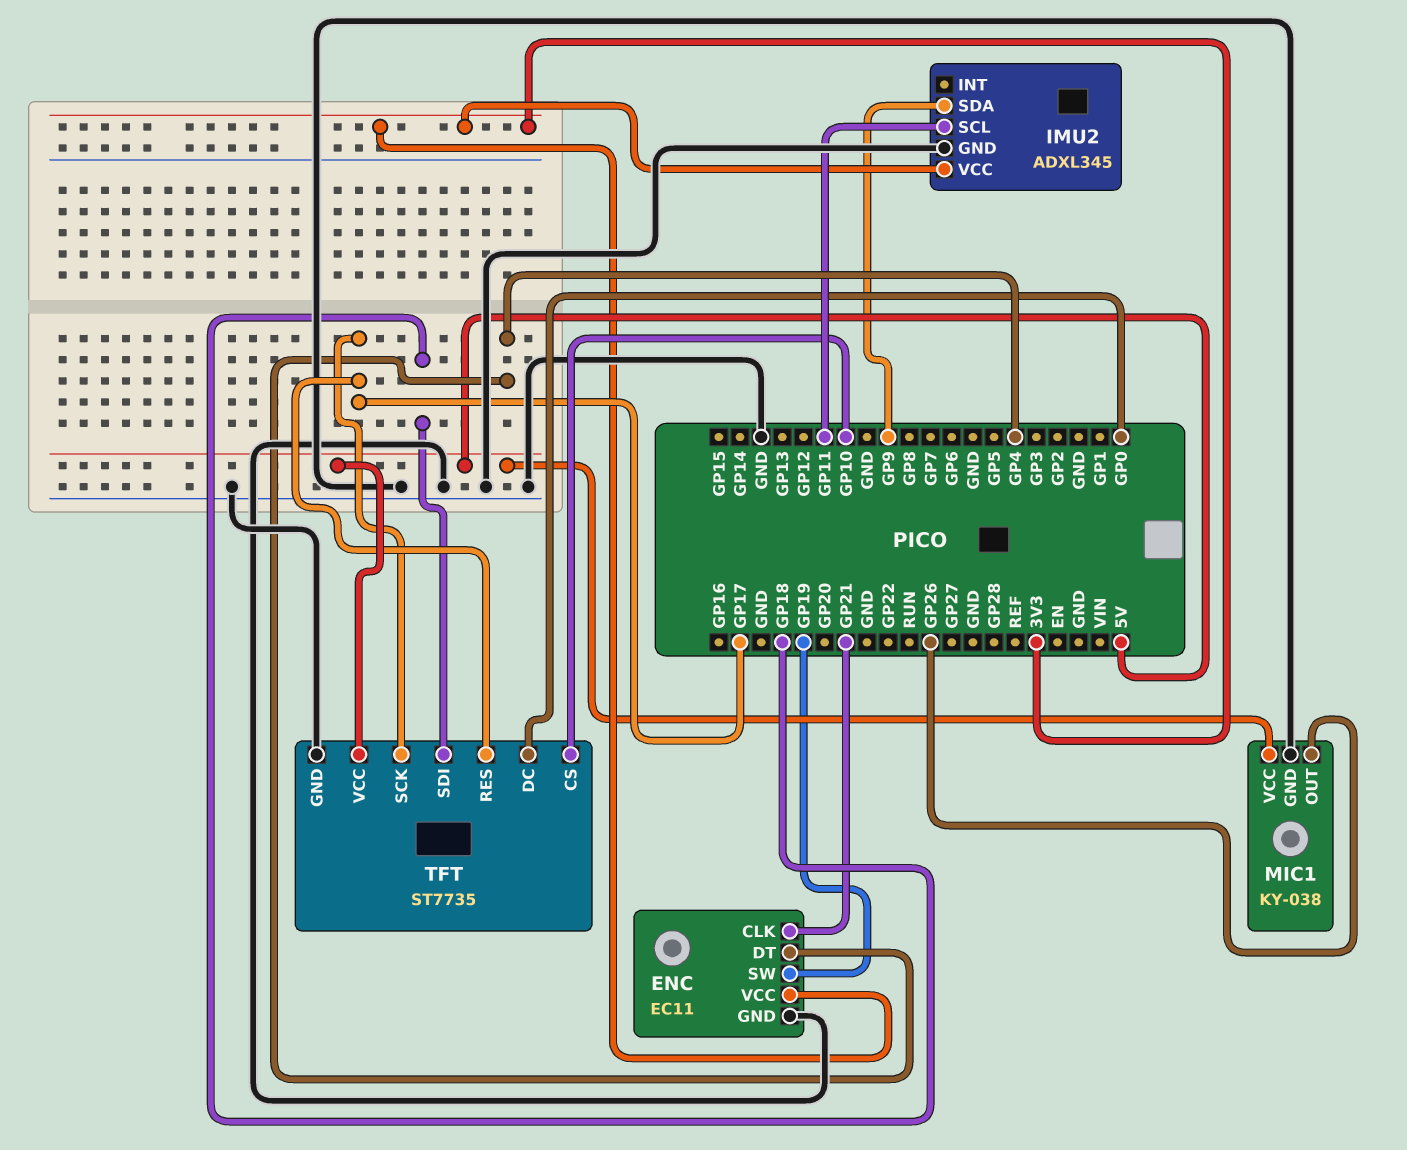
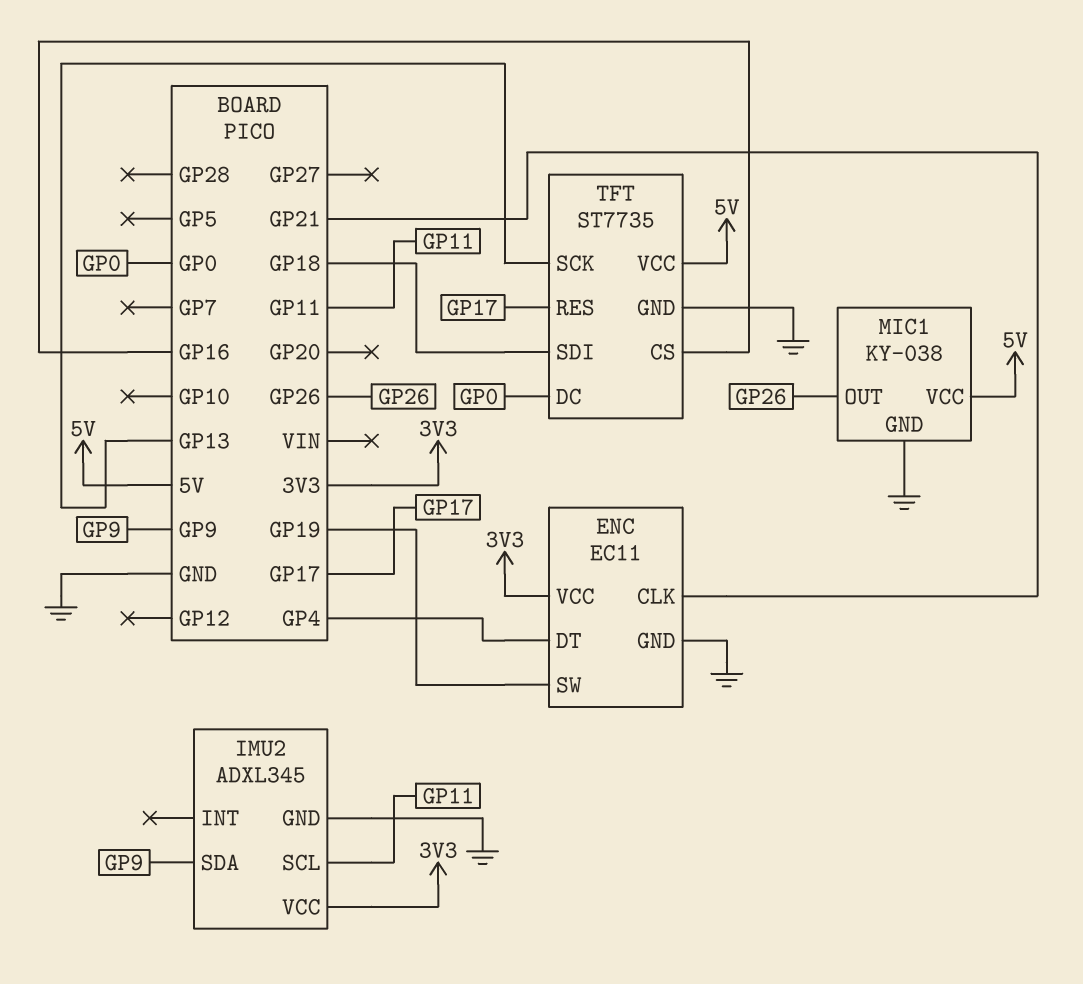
TFT pin CS: GP10 -> GP16
TFT pin SCK: GP17 -> GP13

